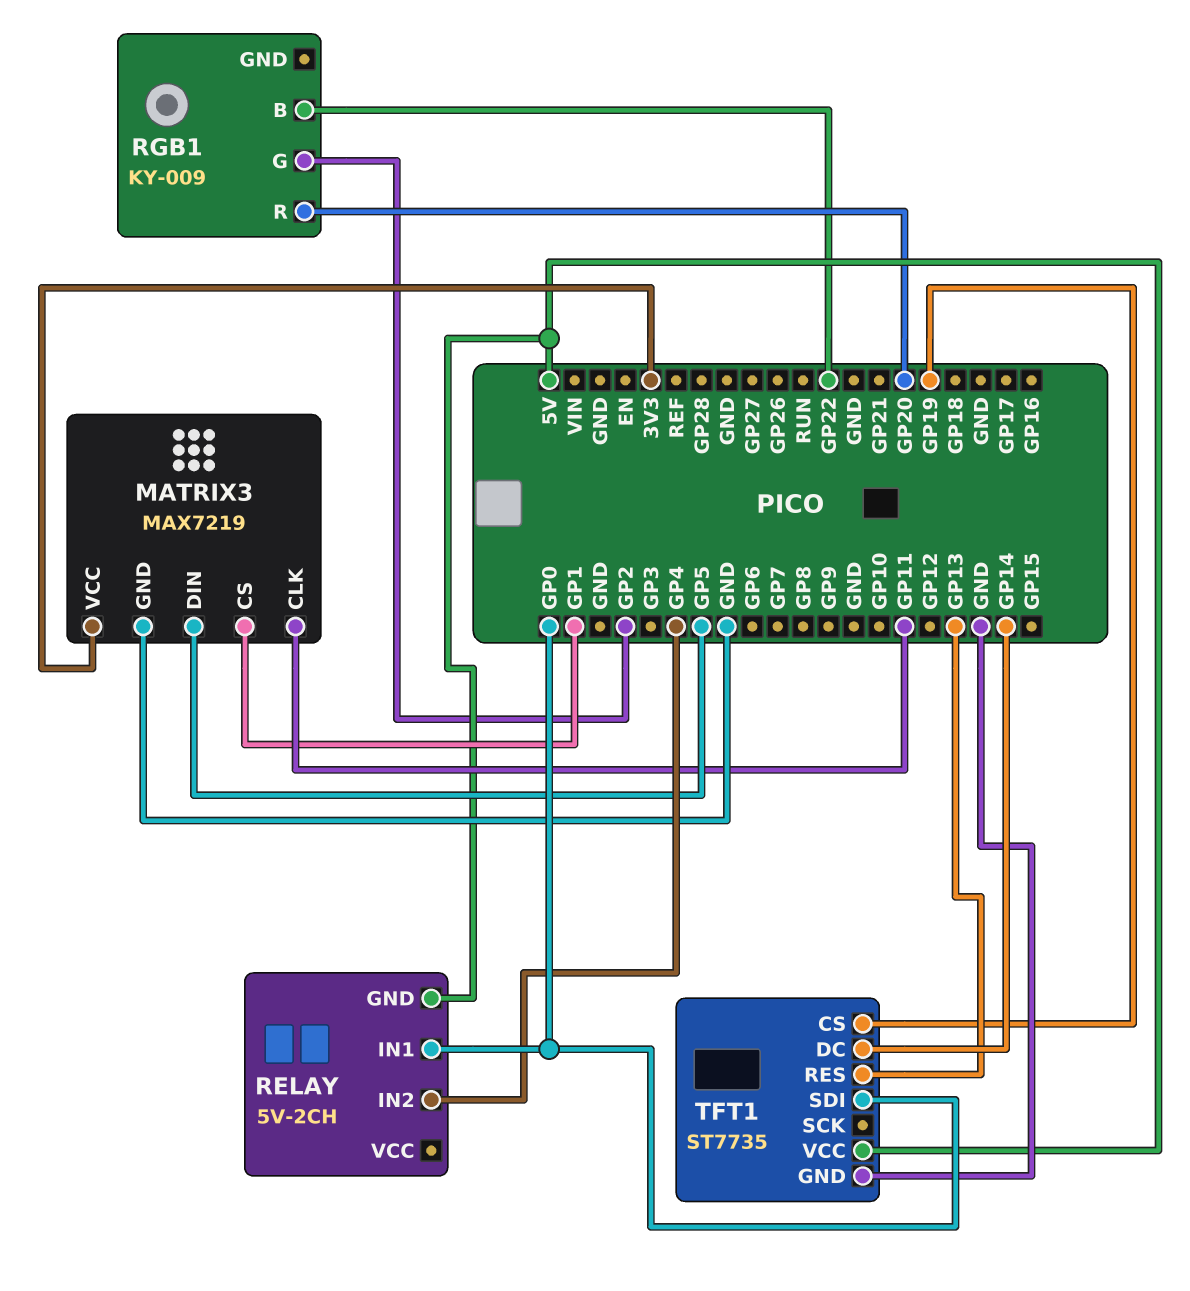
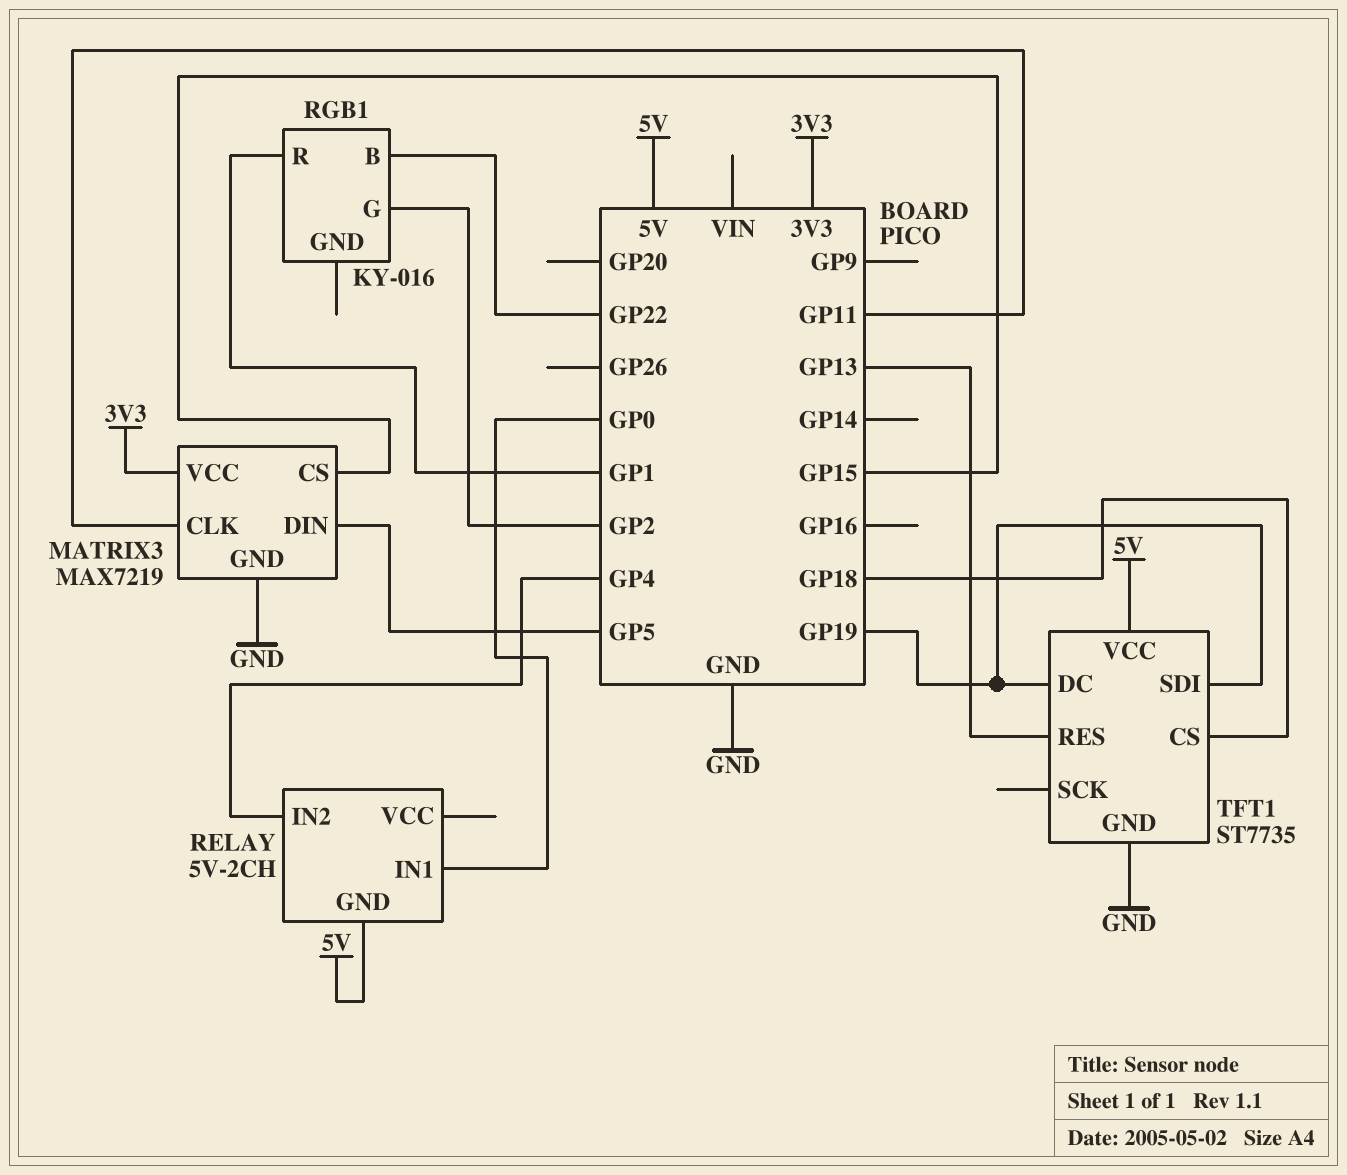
MATRIX3 pin CS: GP1 -> GP15
RGB1: KY-009 -> KY-016
RGB1 pin R: GP20 -> GP1
TFT1 pin CS: GP19 -> GP18
TFT1 pin DC: GP14 -> GP19
TFT1 pin SDI: GP0 -> GP19

